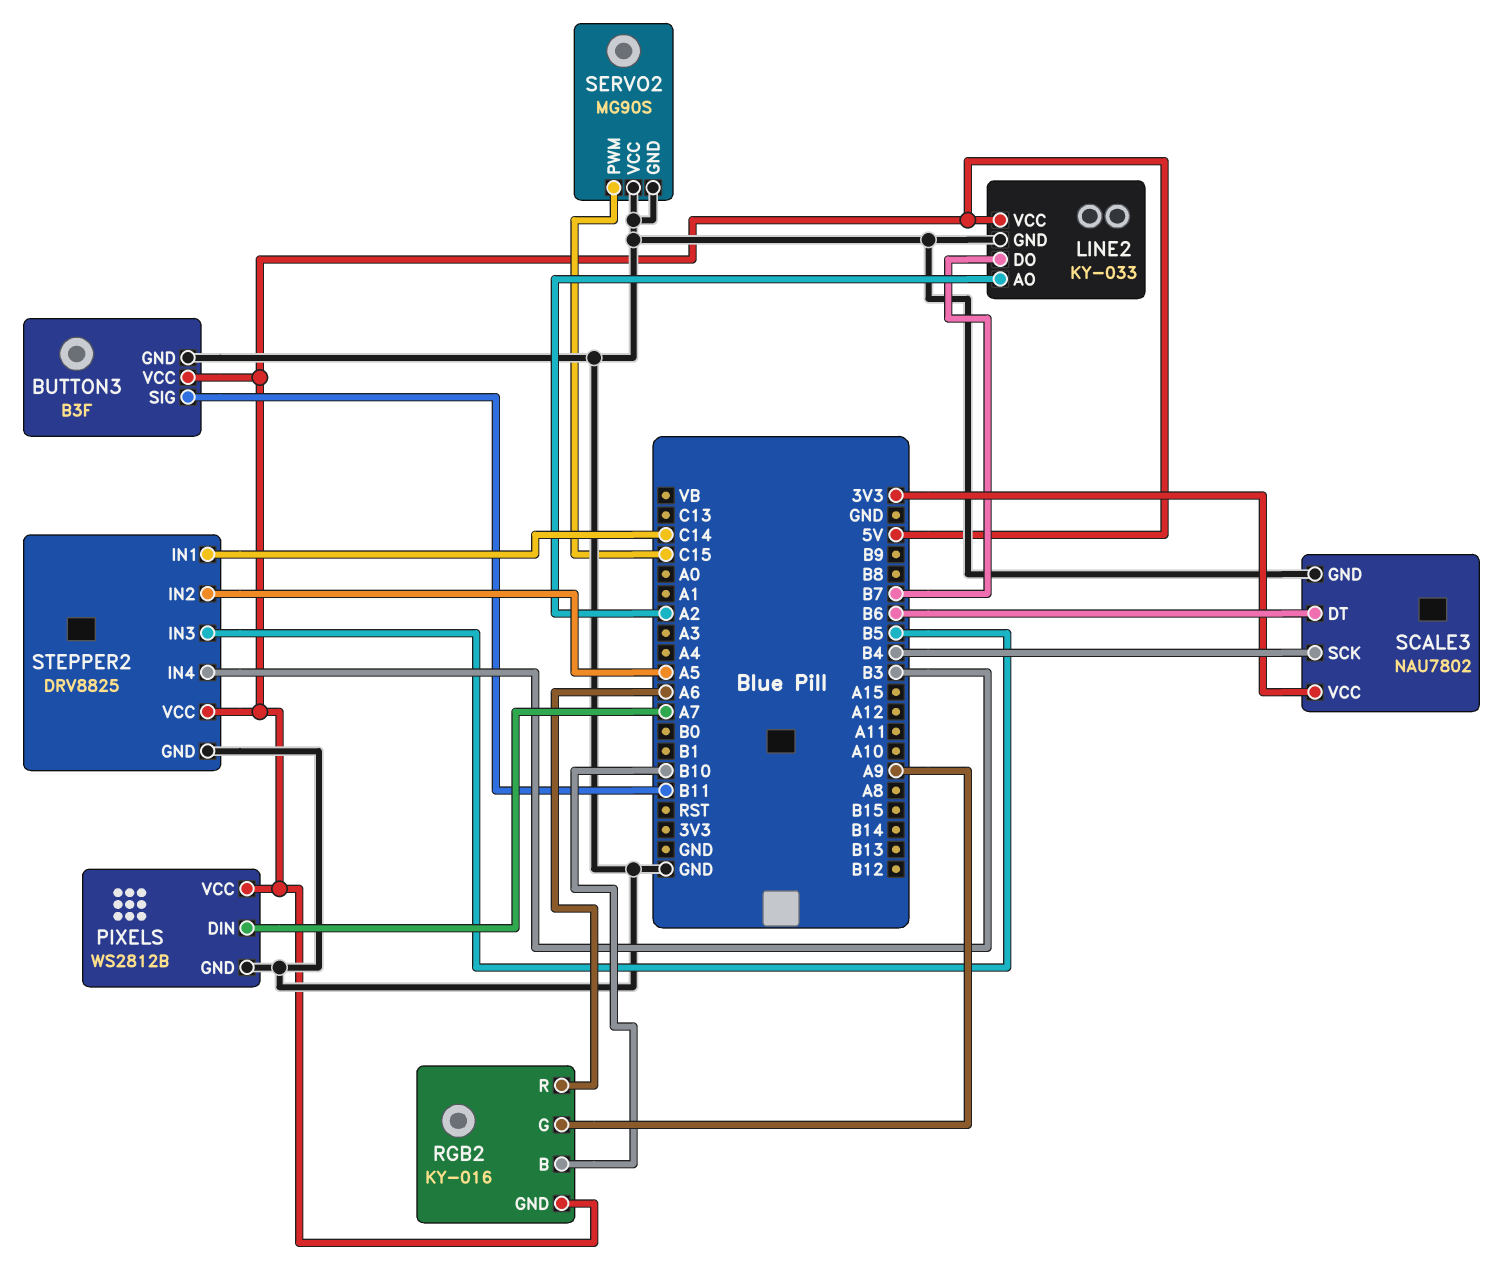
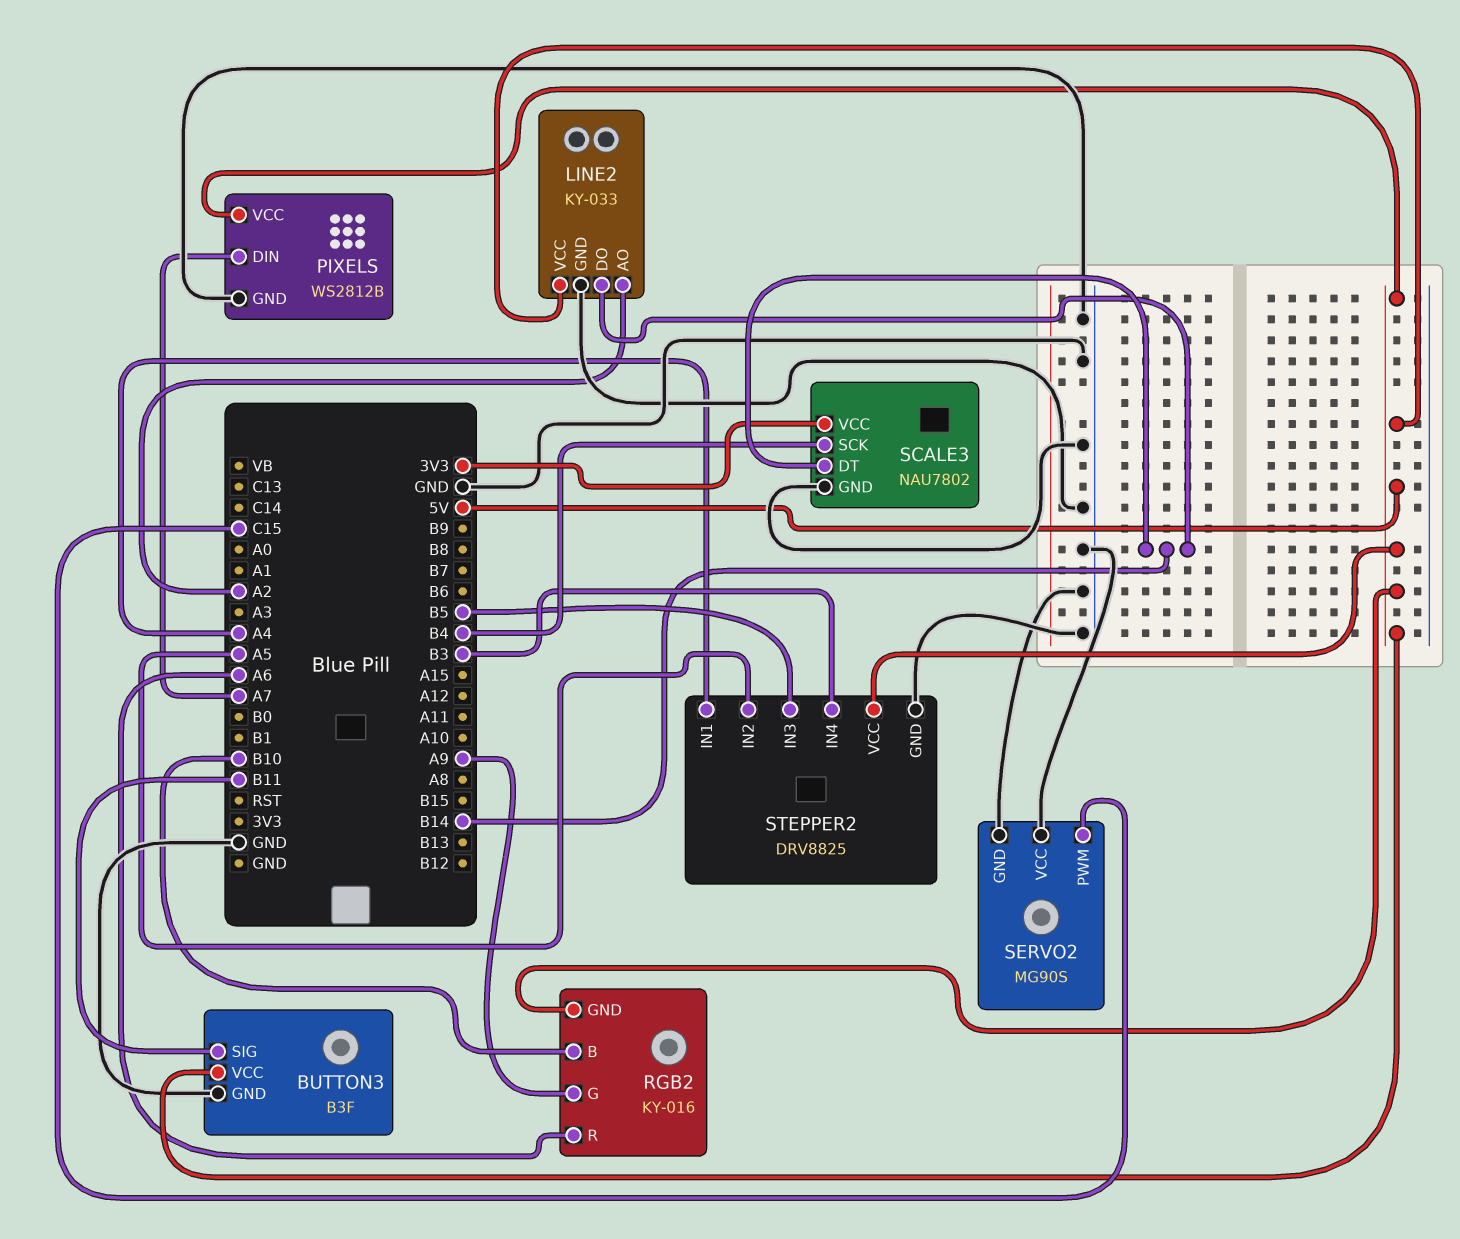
LINE2 pin DO: B7 -> B14
SCALE3 pin DT: B6 -> B14
STEPPER2 pin IN1: C14 -> A4

